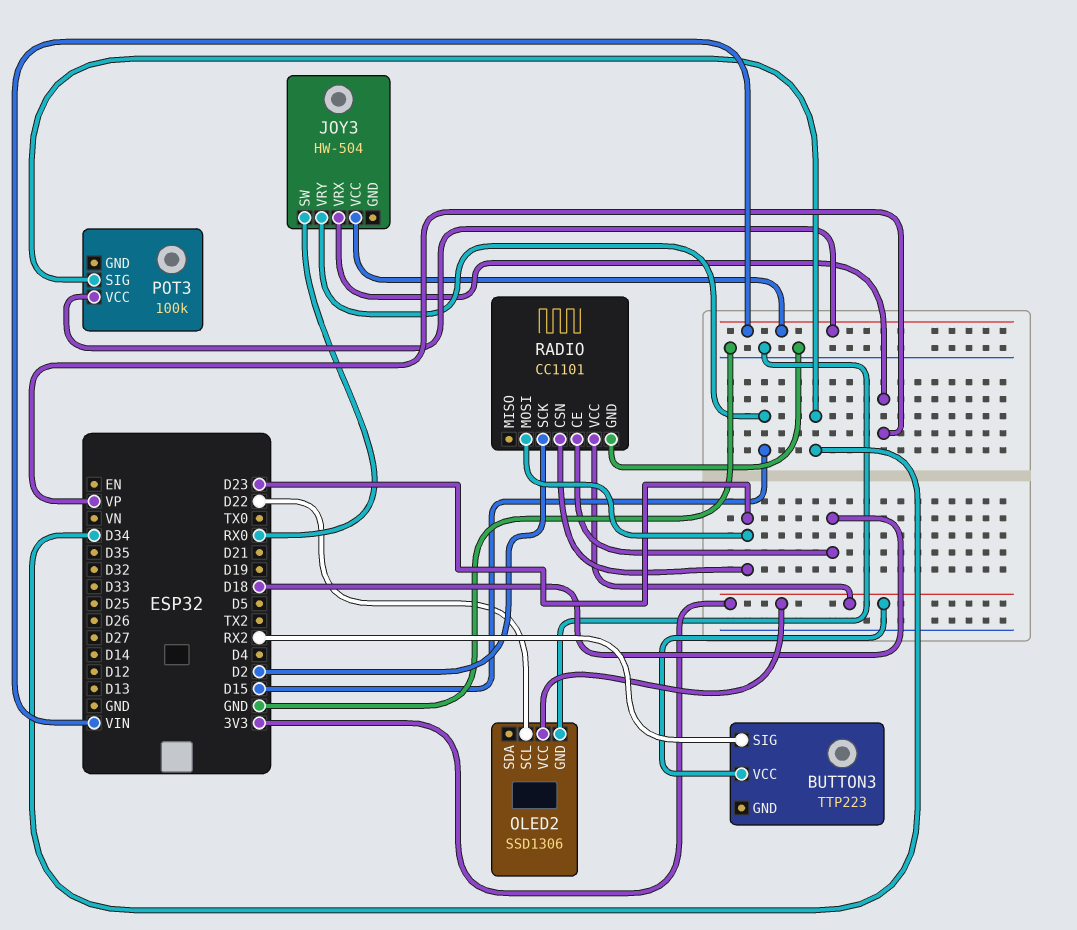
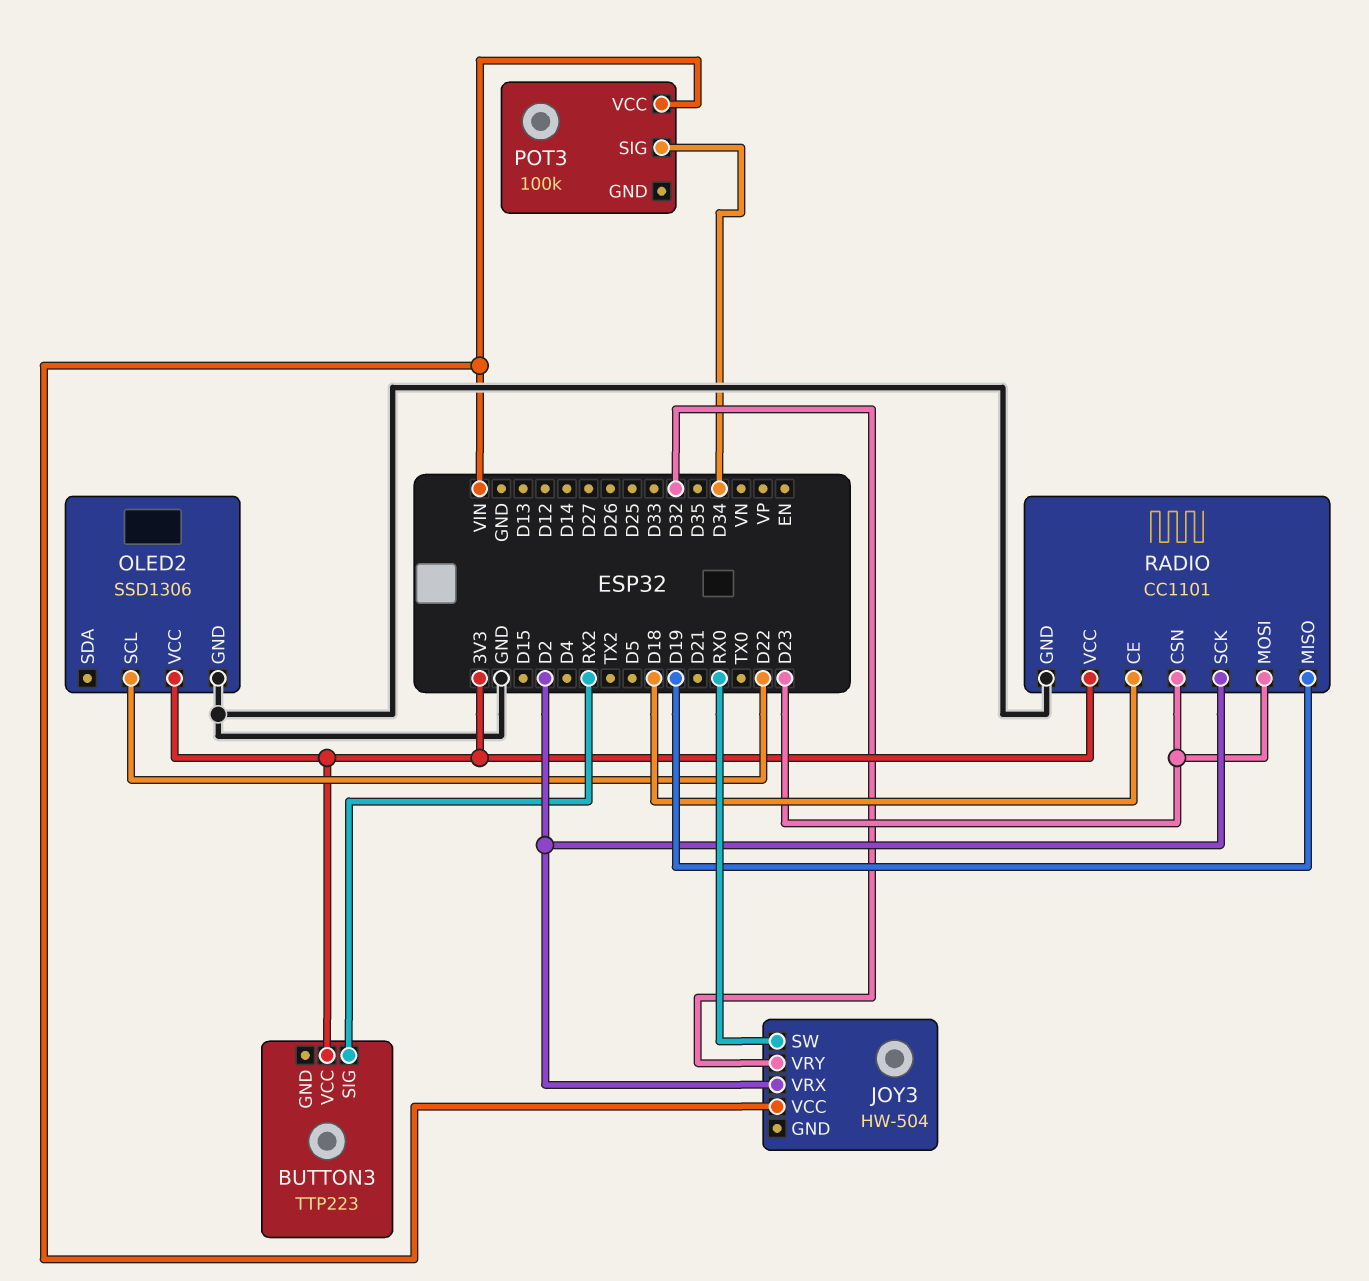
JOY3 pin VRX: VP -> D2
JOY3 pin VRY: D15 -> D32
RADIO pin MISO: none -> D19

